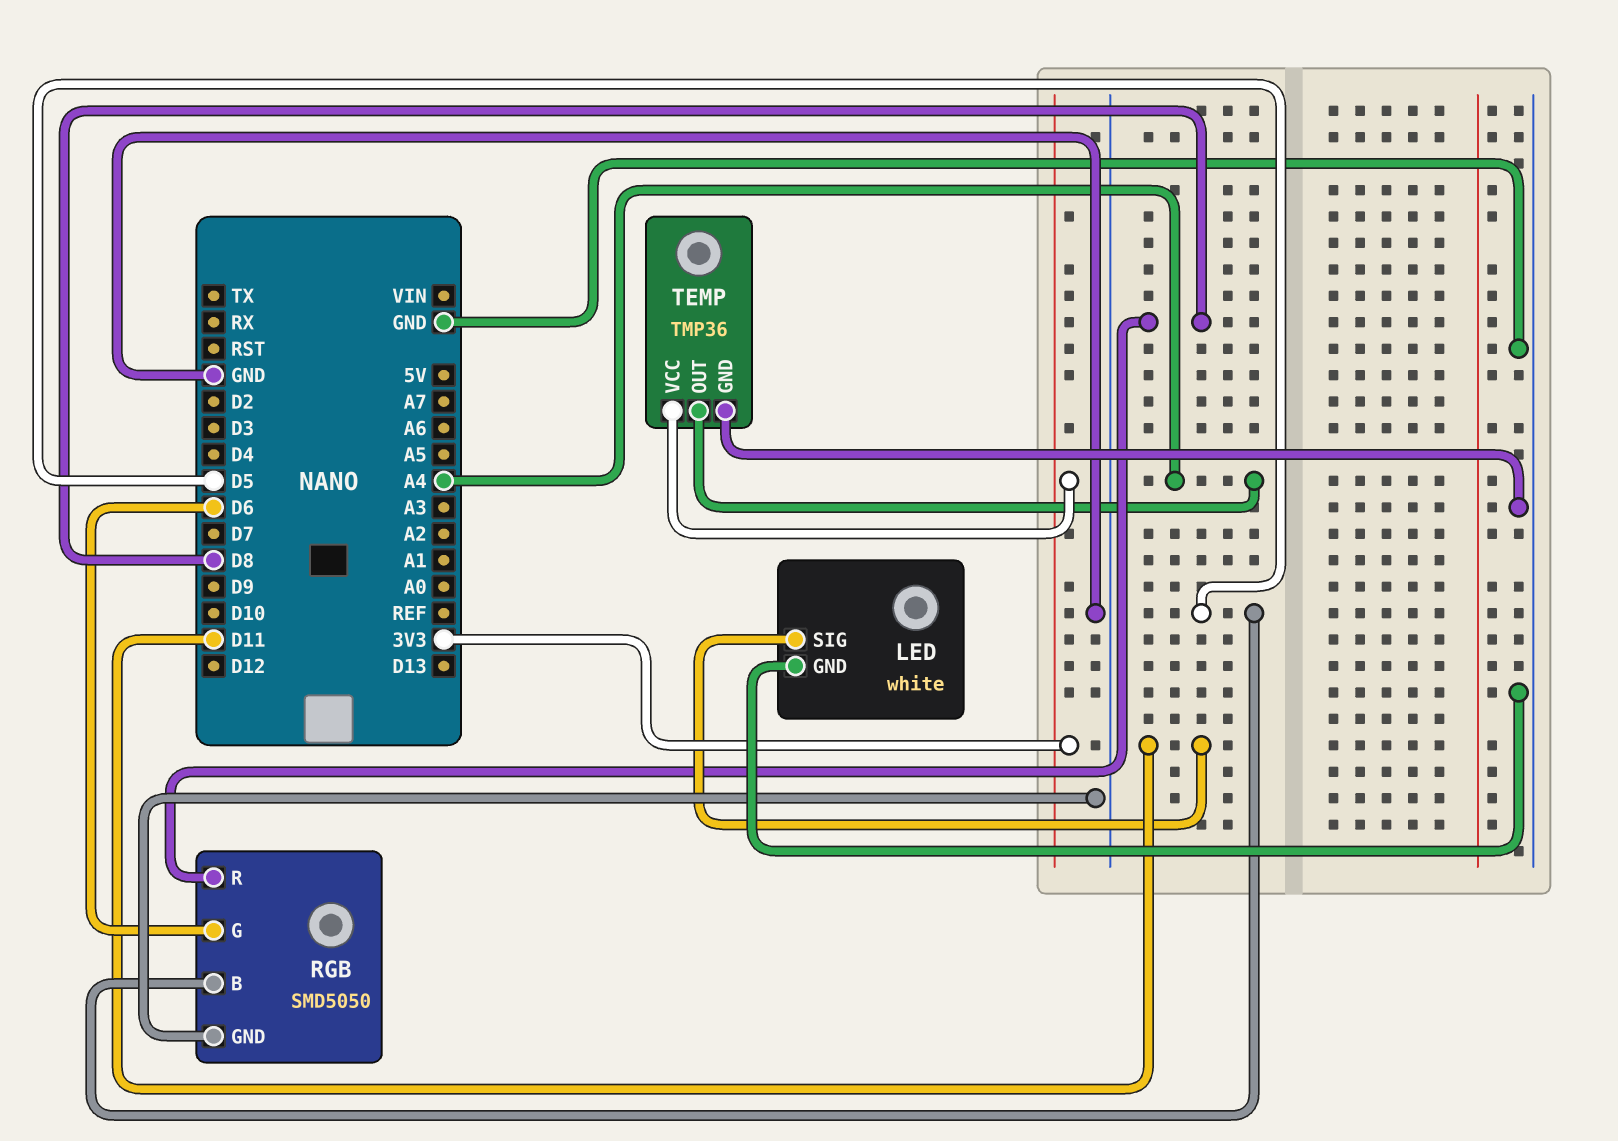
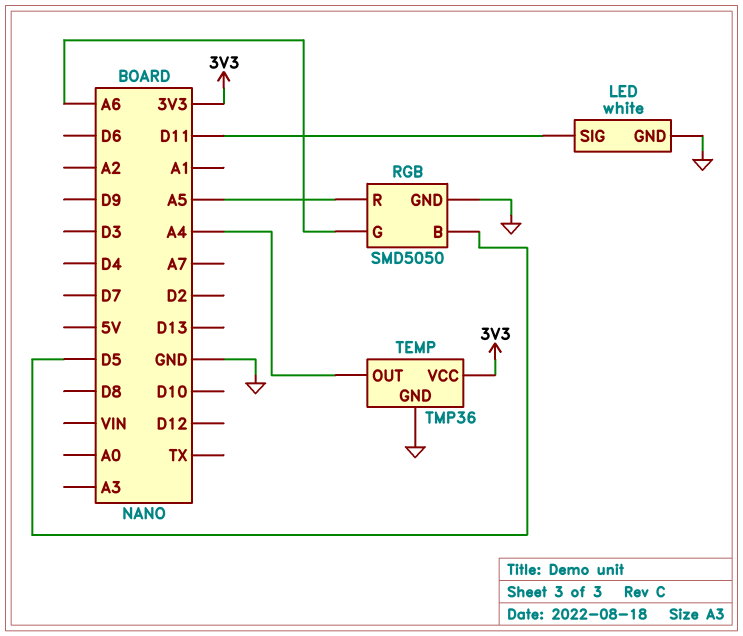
RGB pin G: D6 -> A6
RGB pin R: D8 -> A5

